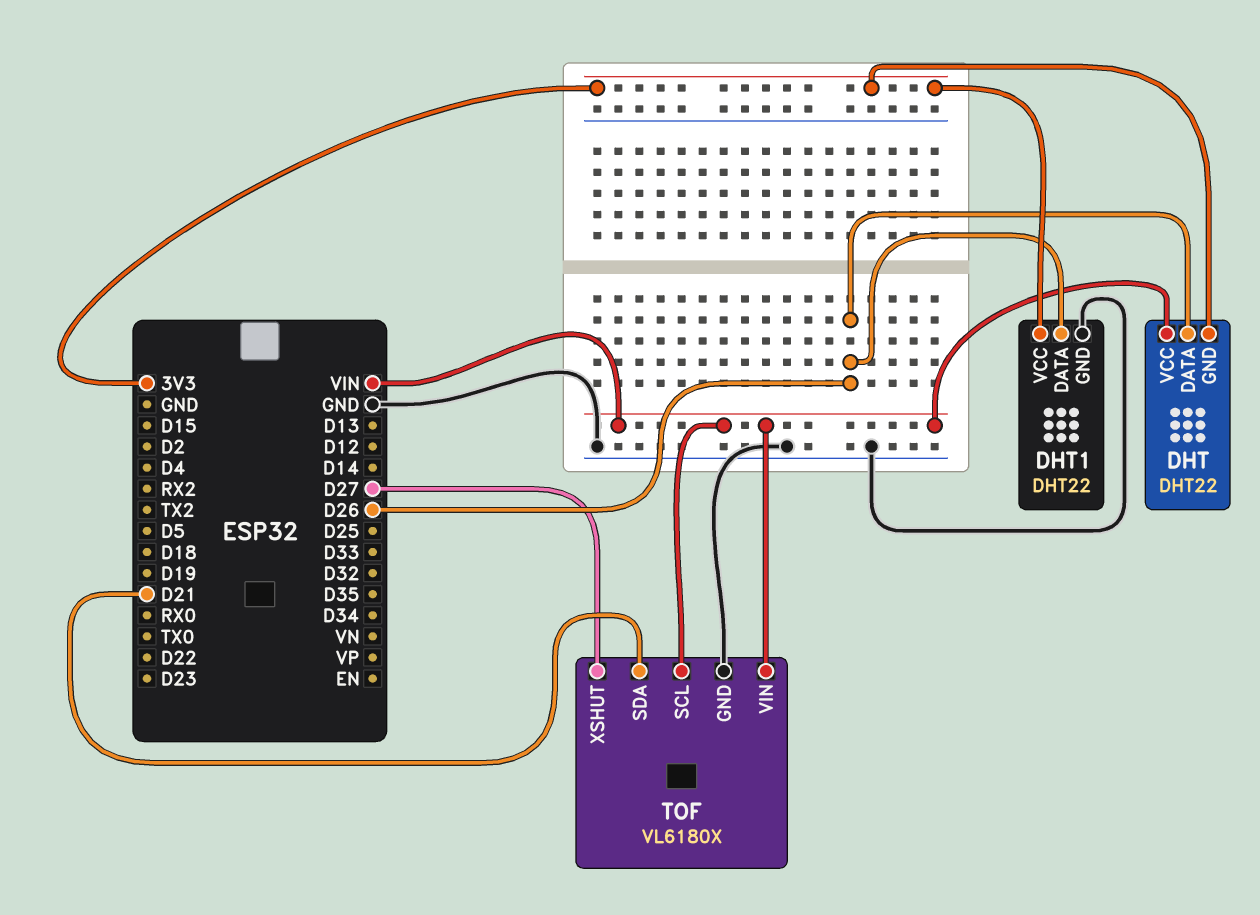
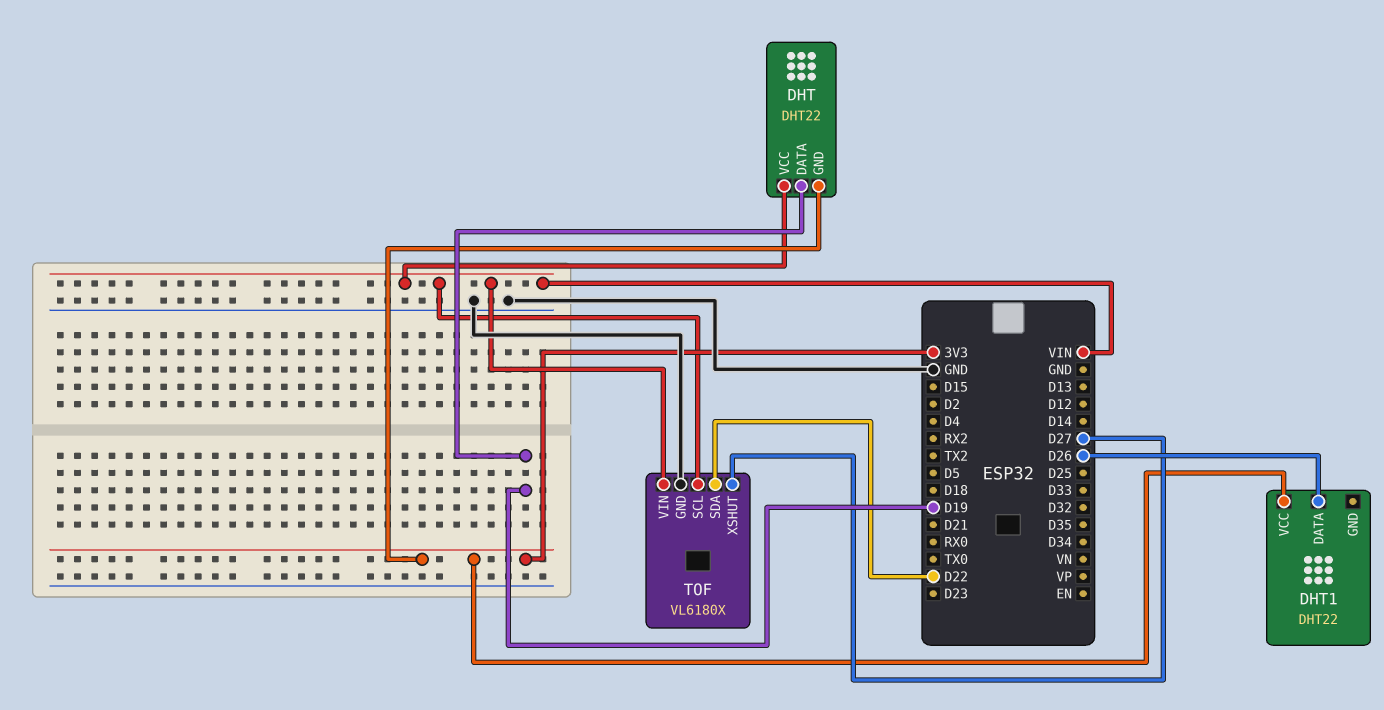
DHT pin DATA: D26 -> D19
DHT1 pin GND: GND -> none
TOF pin SDA: D21 -> D22

